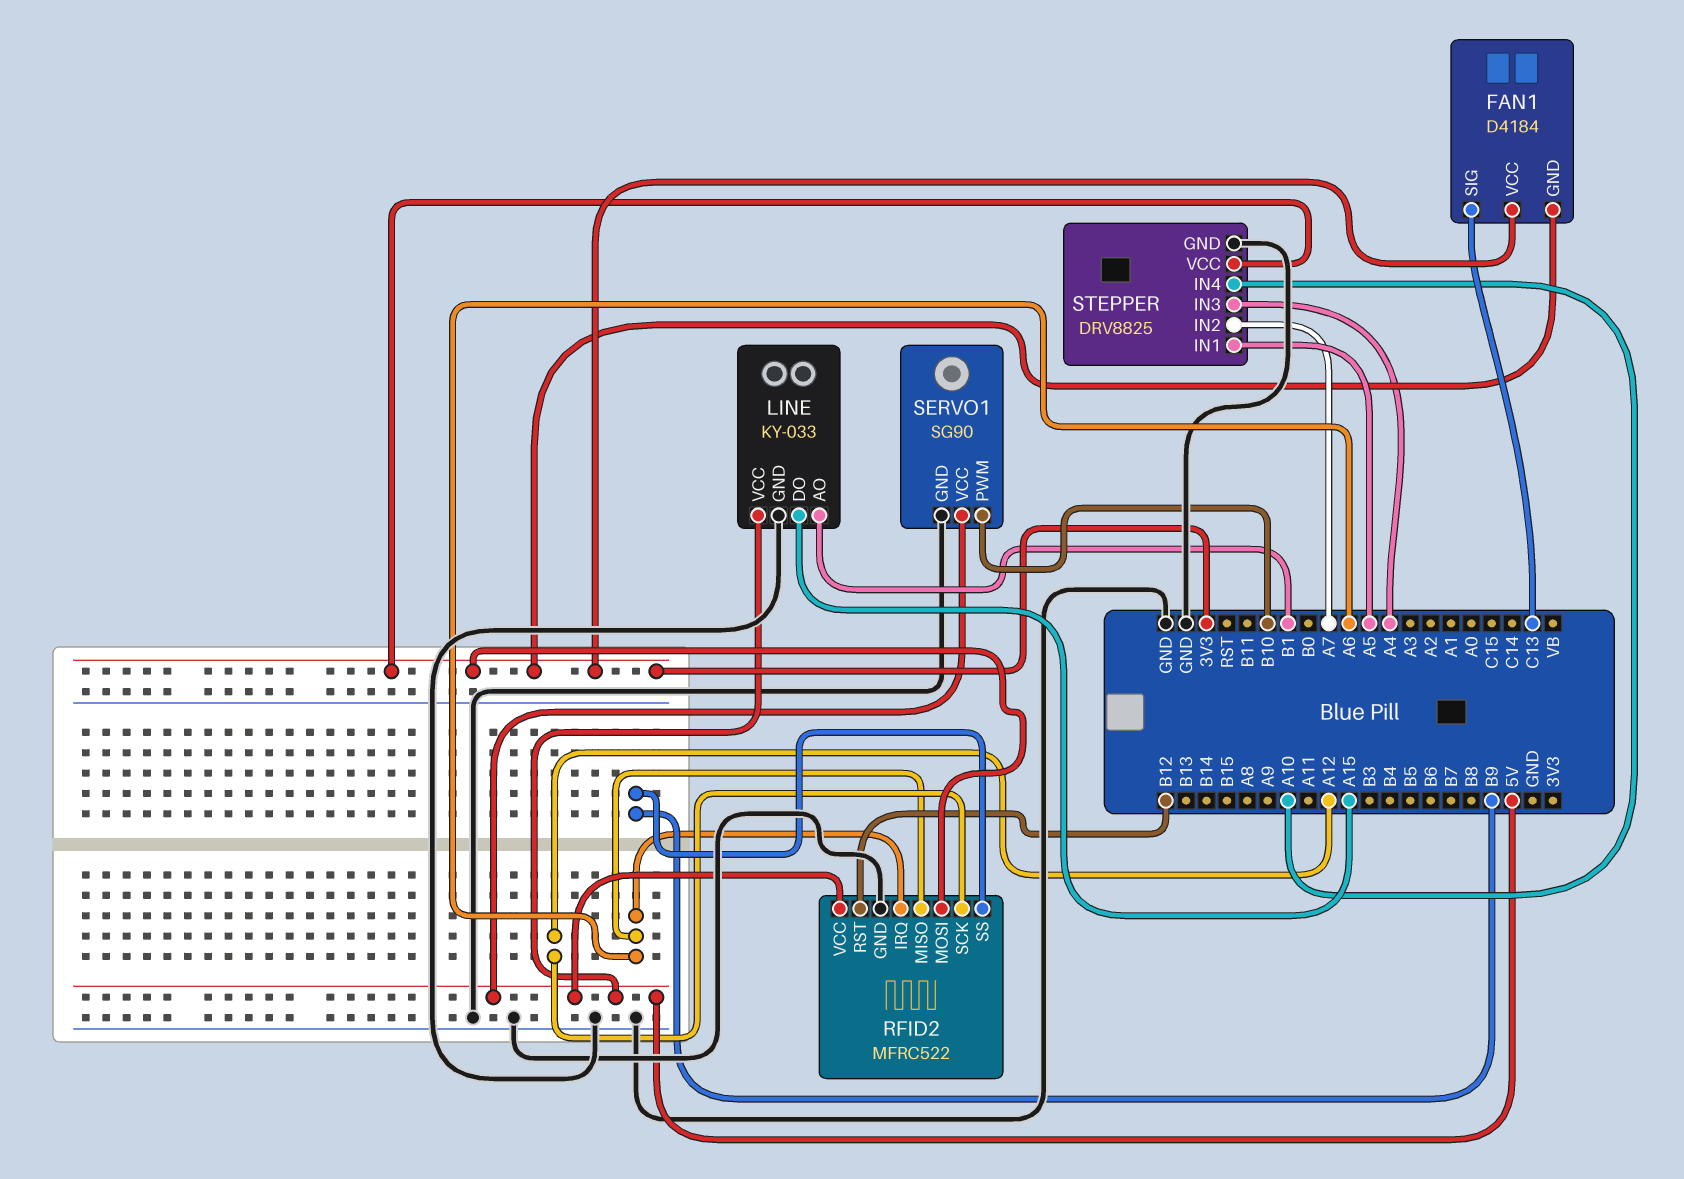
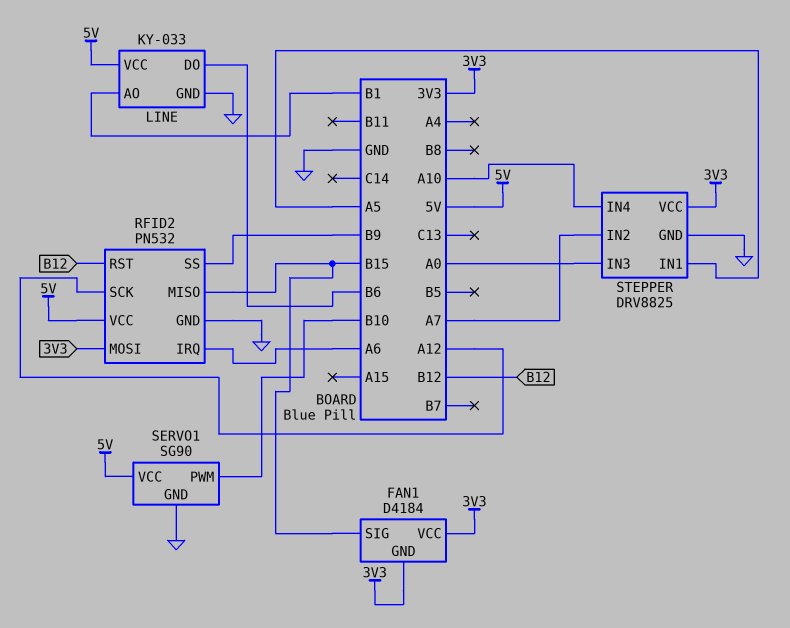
FAN1 pin SIG: C13 -> B15
LINE pin DO: A15 -> B6
RFID2: MFRC522 -> PN532
RFID2 pin MISO: A6 -> B15
STEPPER pin IN3: A4 -> A0

